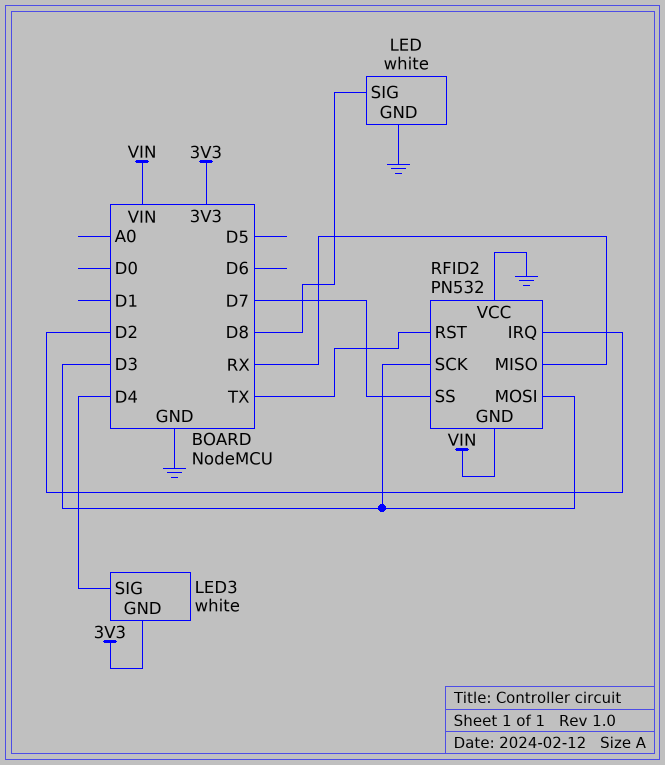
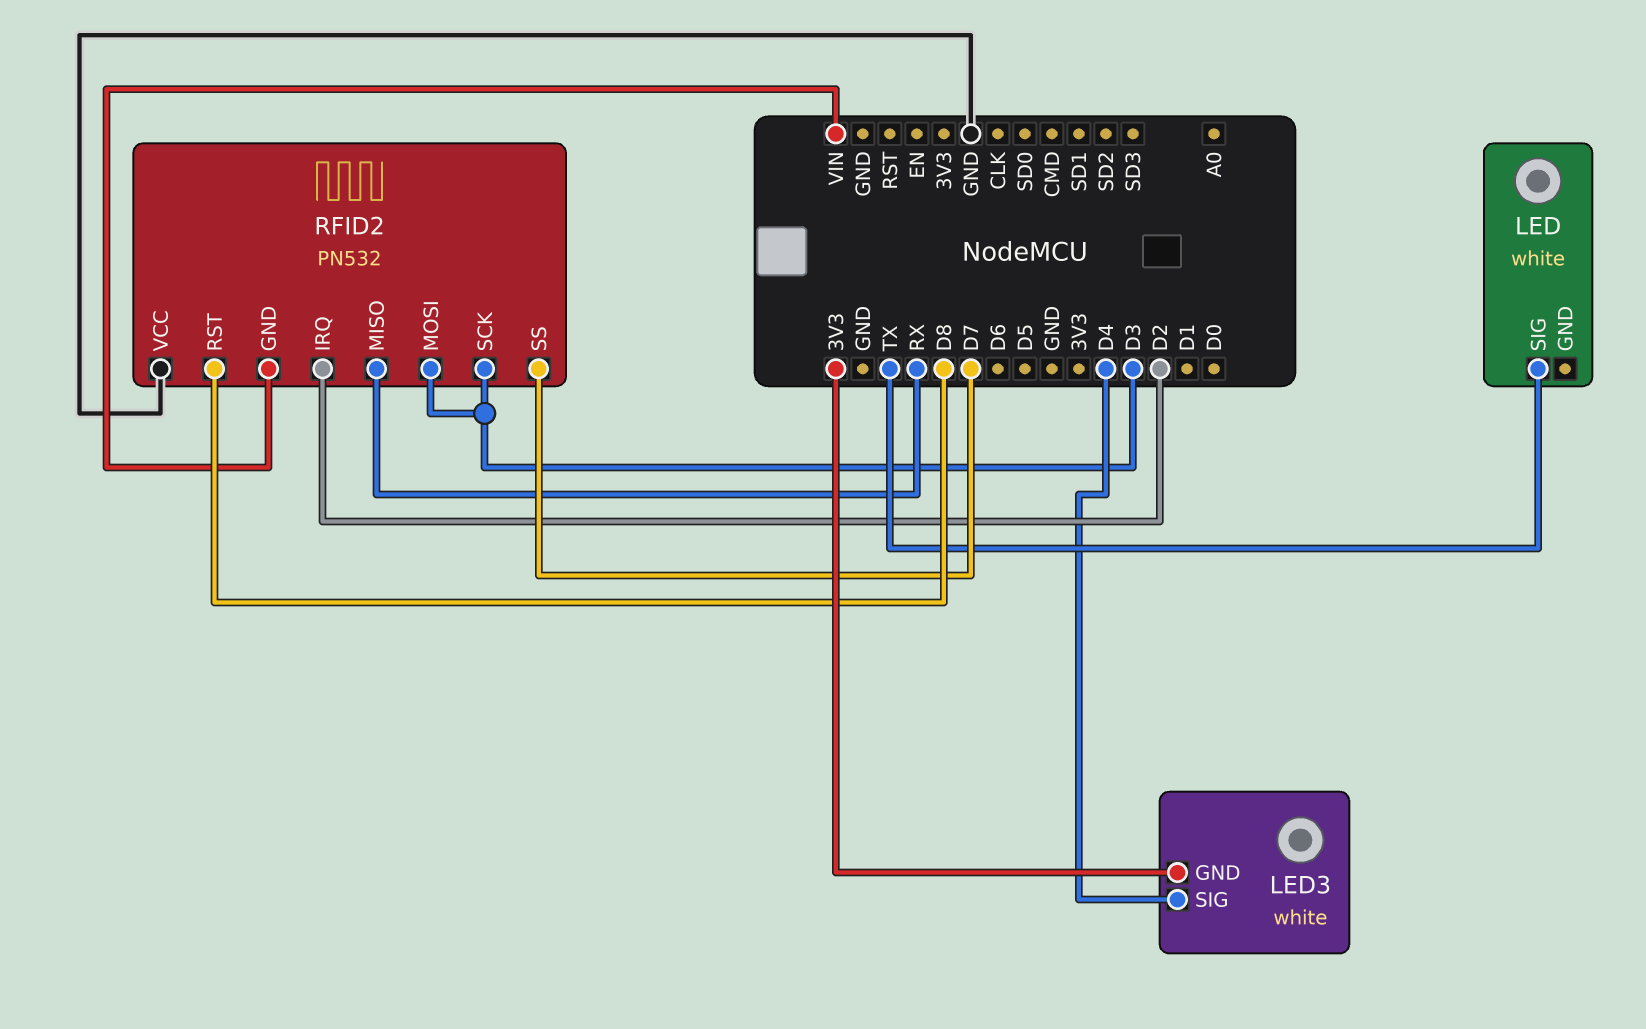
LED pin GND: GND -> none
LED pin SIG: D8 -> TX
RFID2 pin RST: TX -> D8

